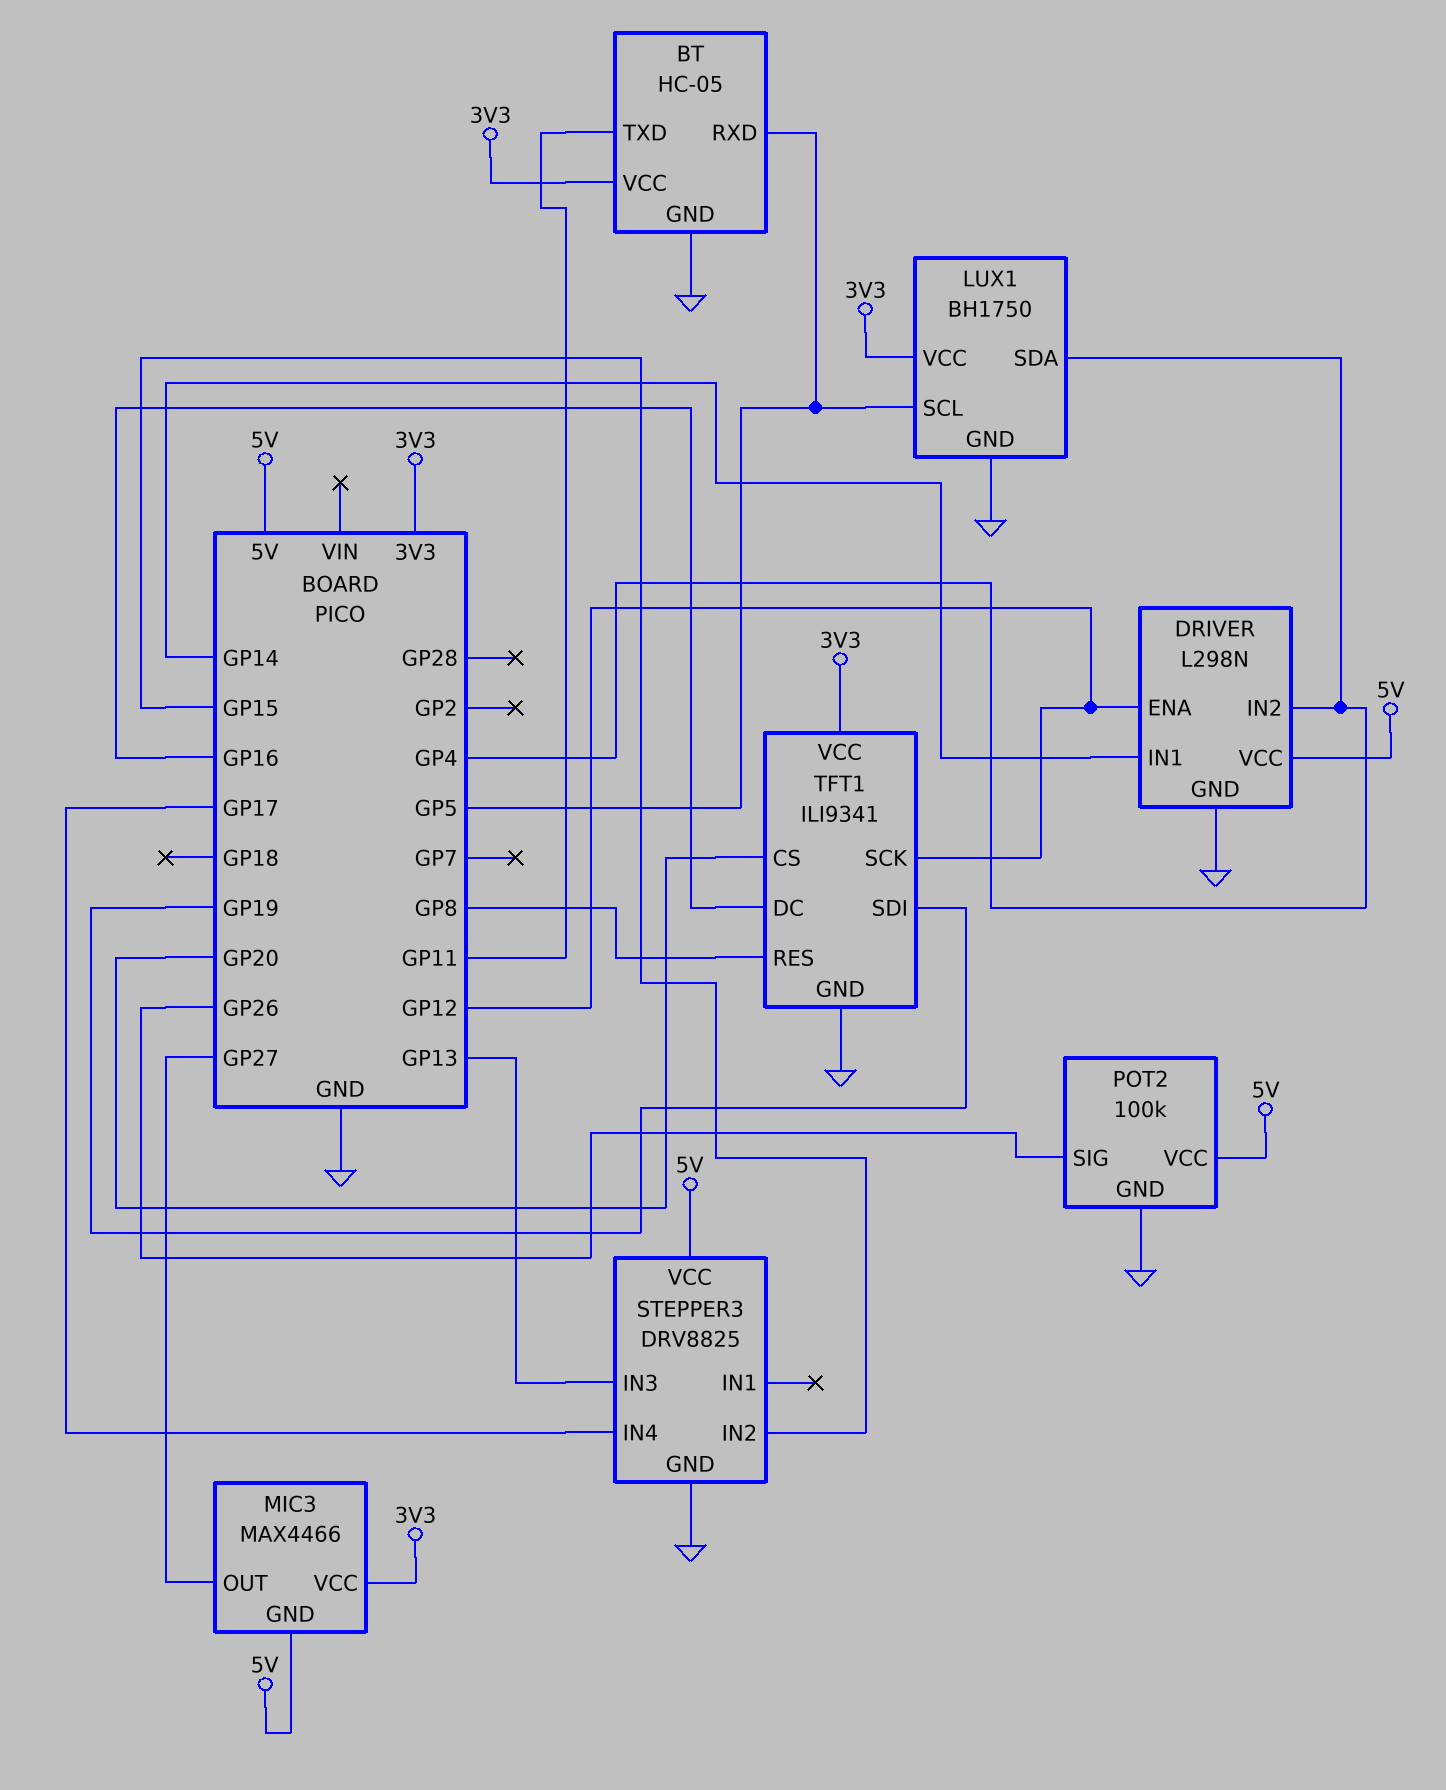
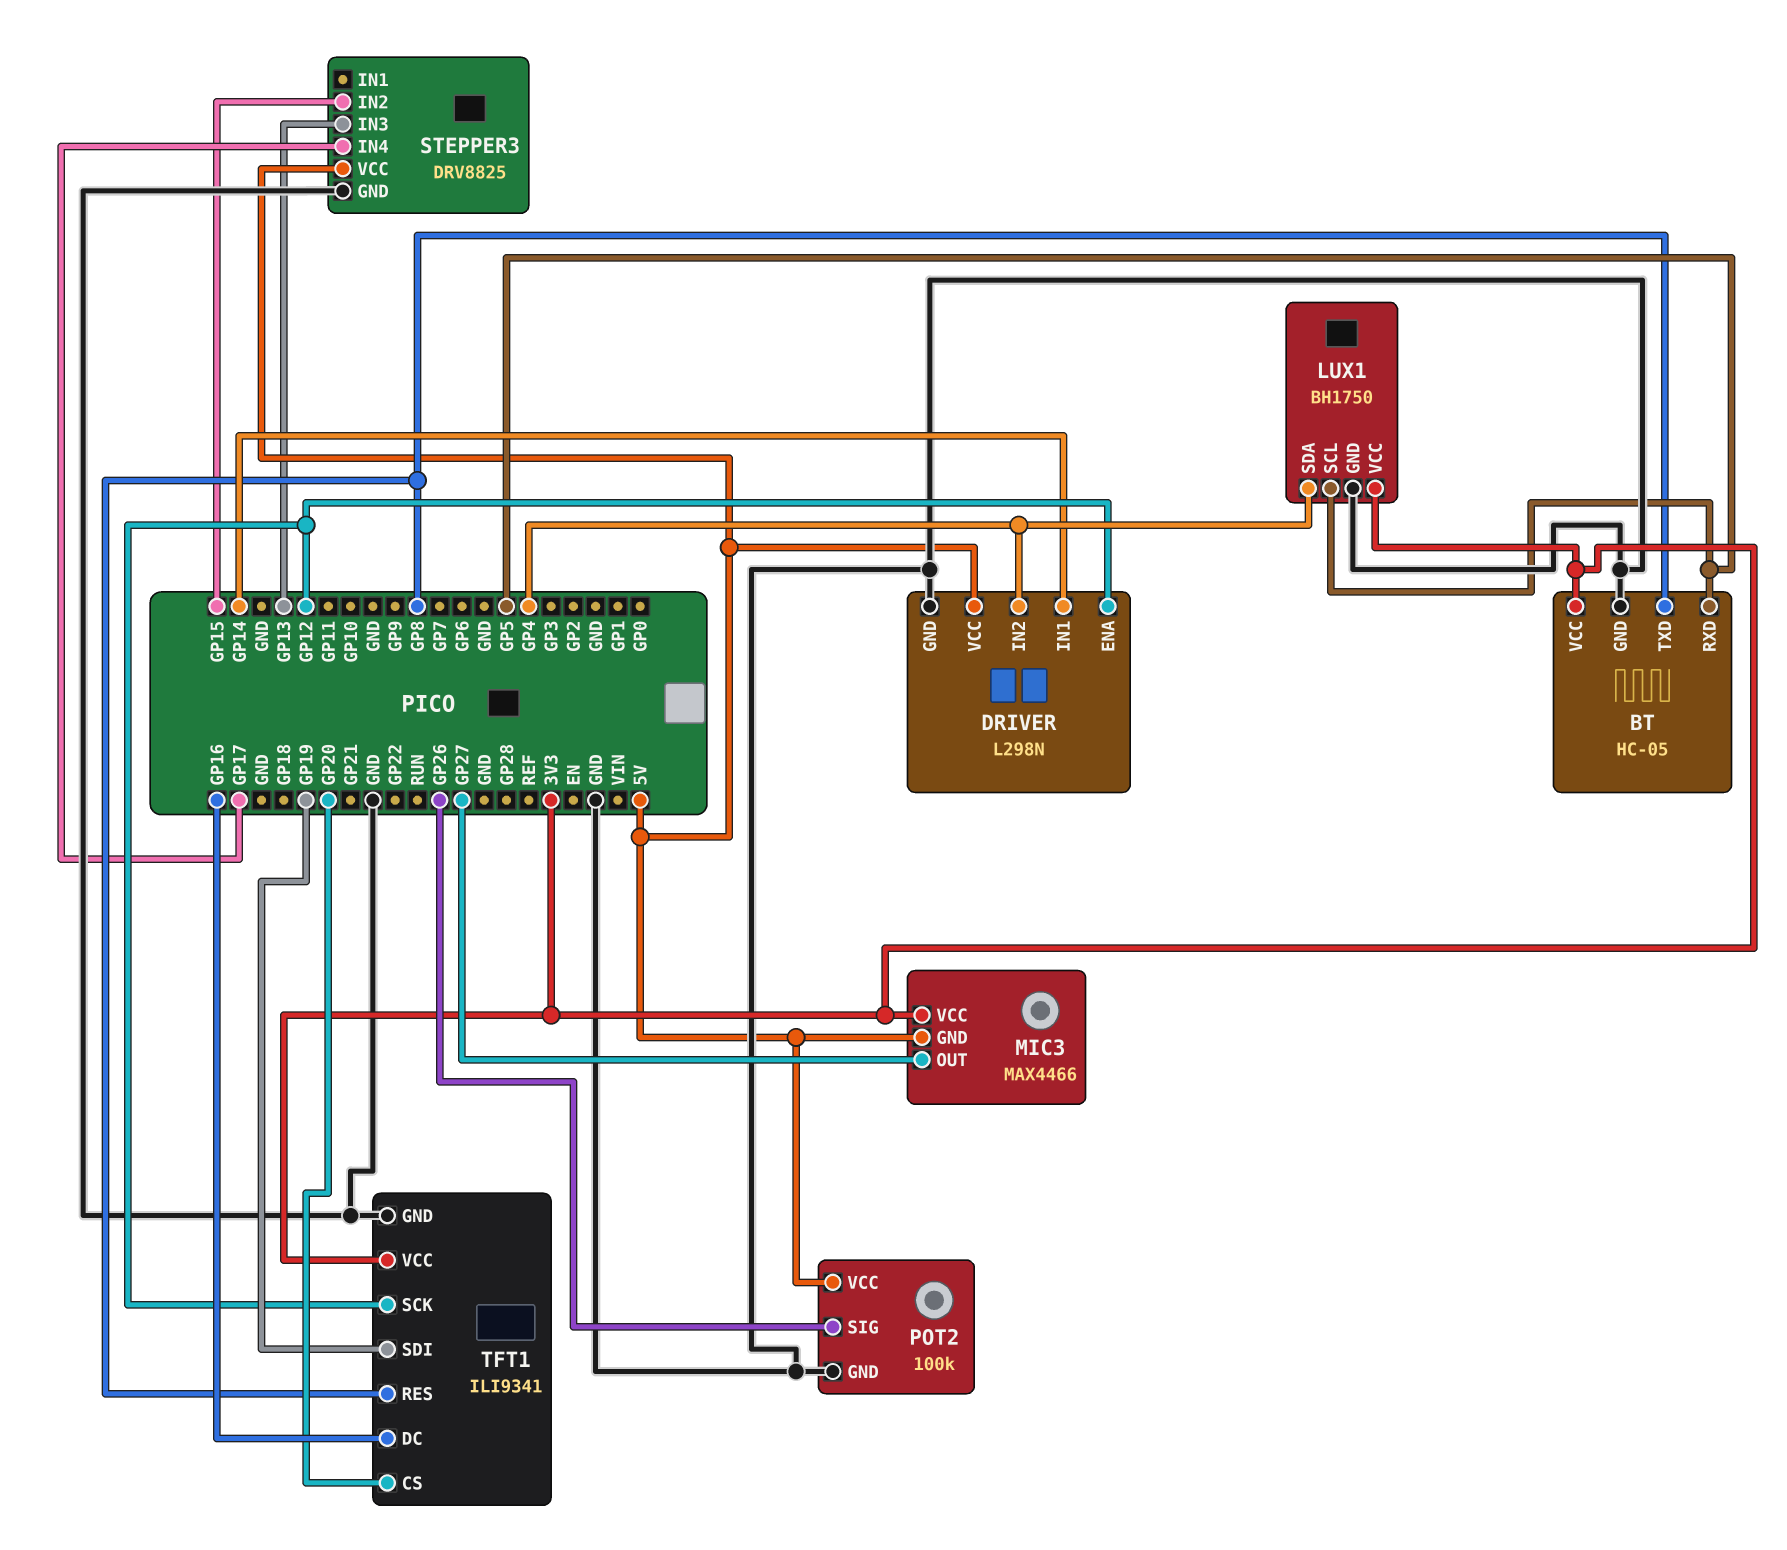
BT pin TXD: GP11 -> GP8

